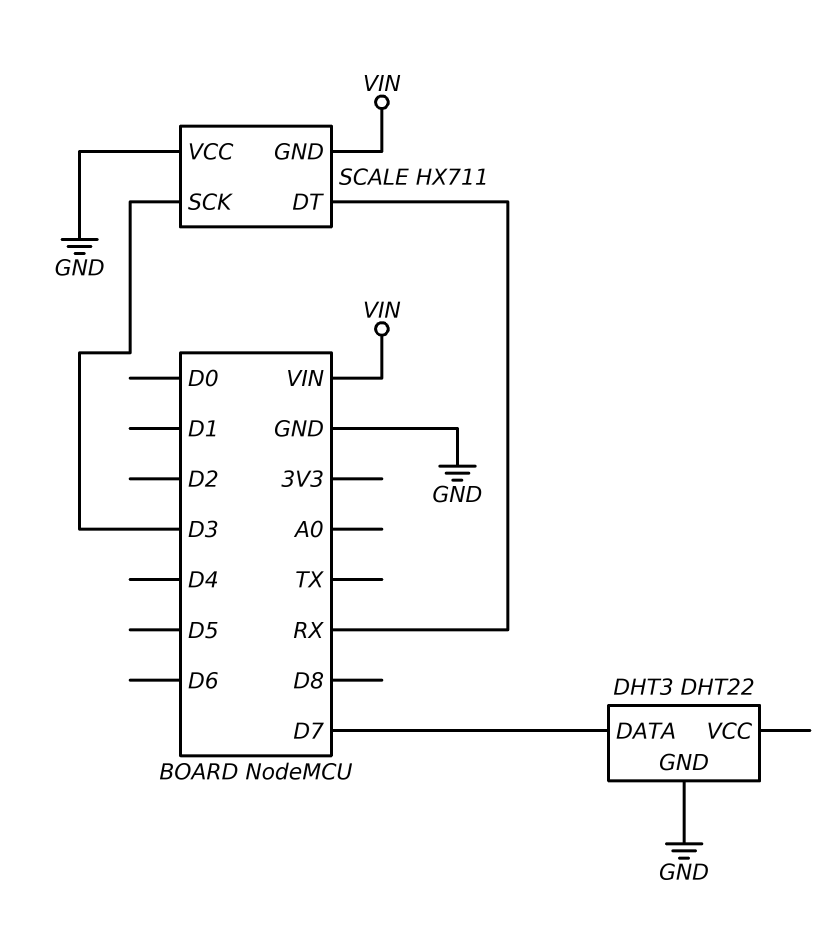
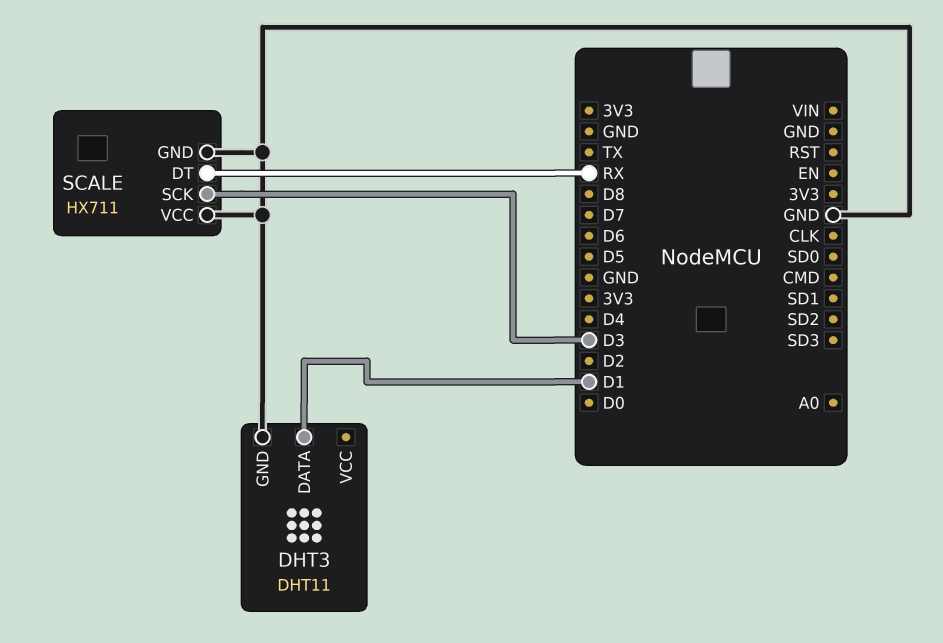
DHT3: DHT22 -> DHT11
DHT3 pin DATA: D7 -> D1
SCALE pin GND: VIN -> GND

